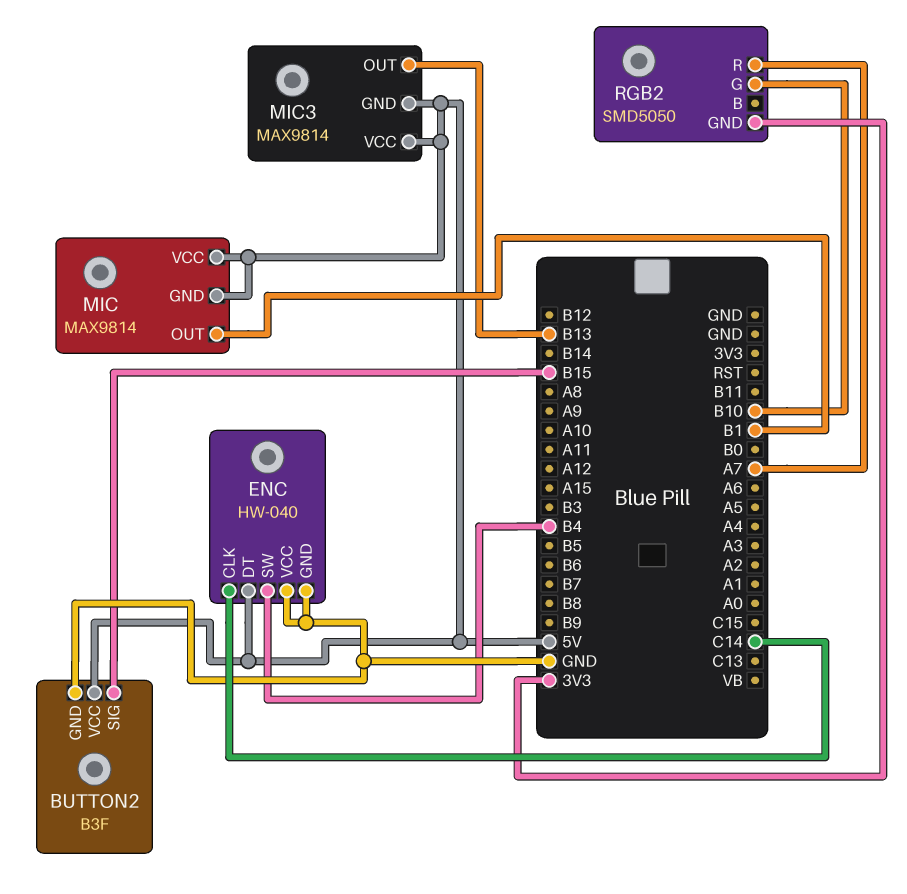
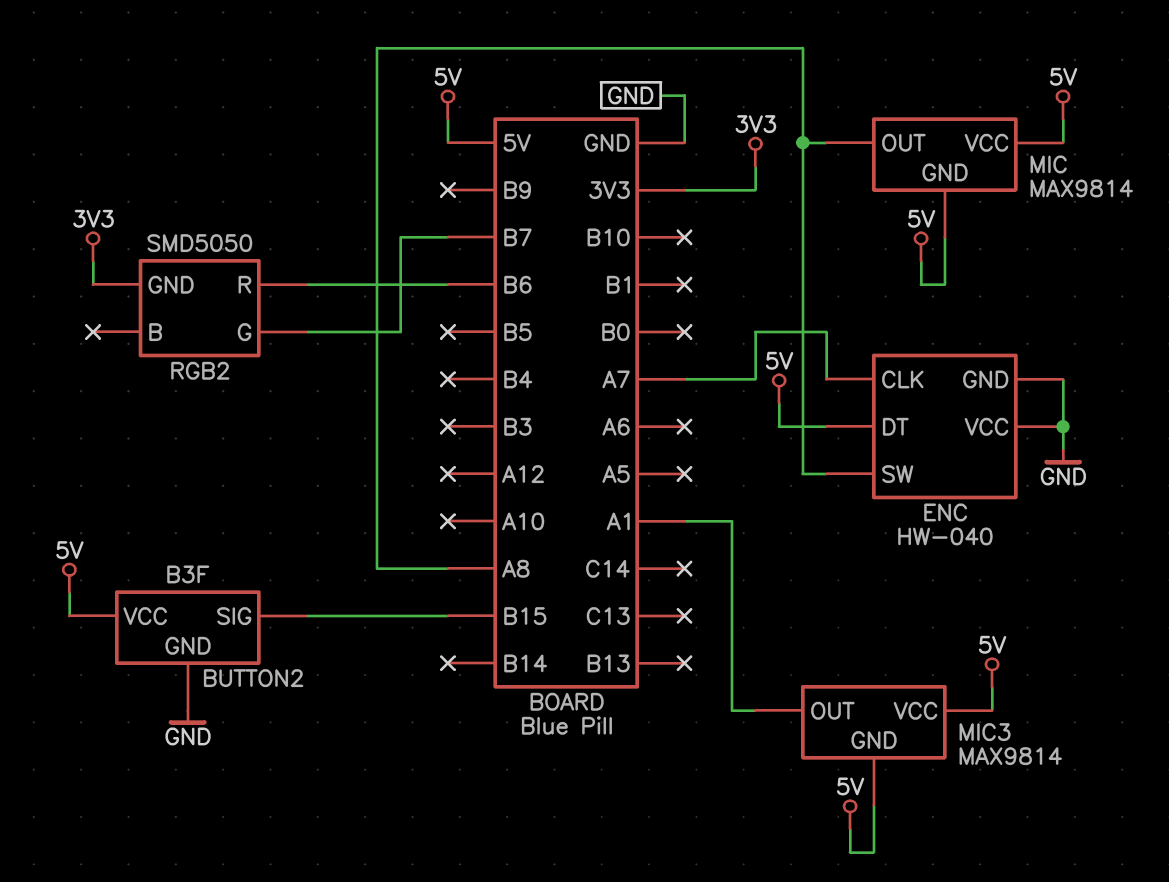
ENC pin CLK: C14 -> A7
ENC pin SW: B4 -> A8
MIC pin OUT: B1 -> A8
MIC3 pin OUT: B13 -> A1
RGB2 pin G: B10 -> B7
RGB2 pin R: A7 -> B6

